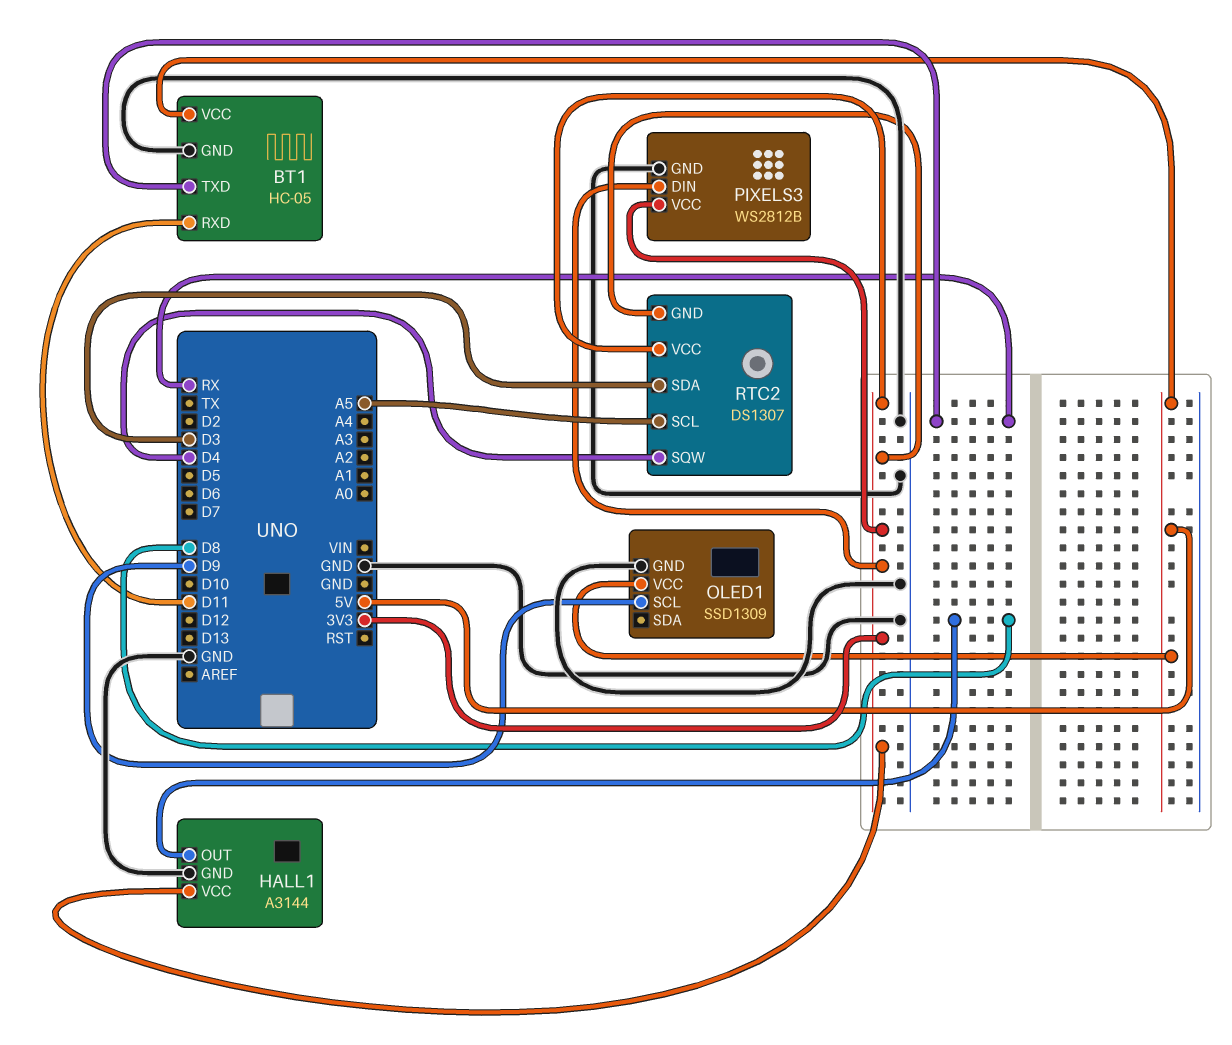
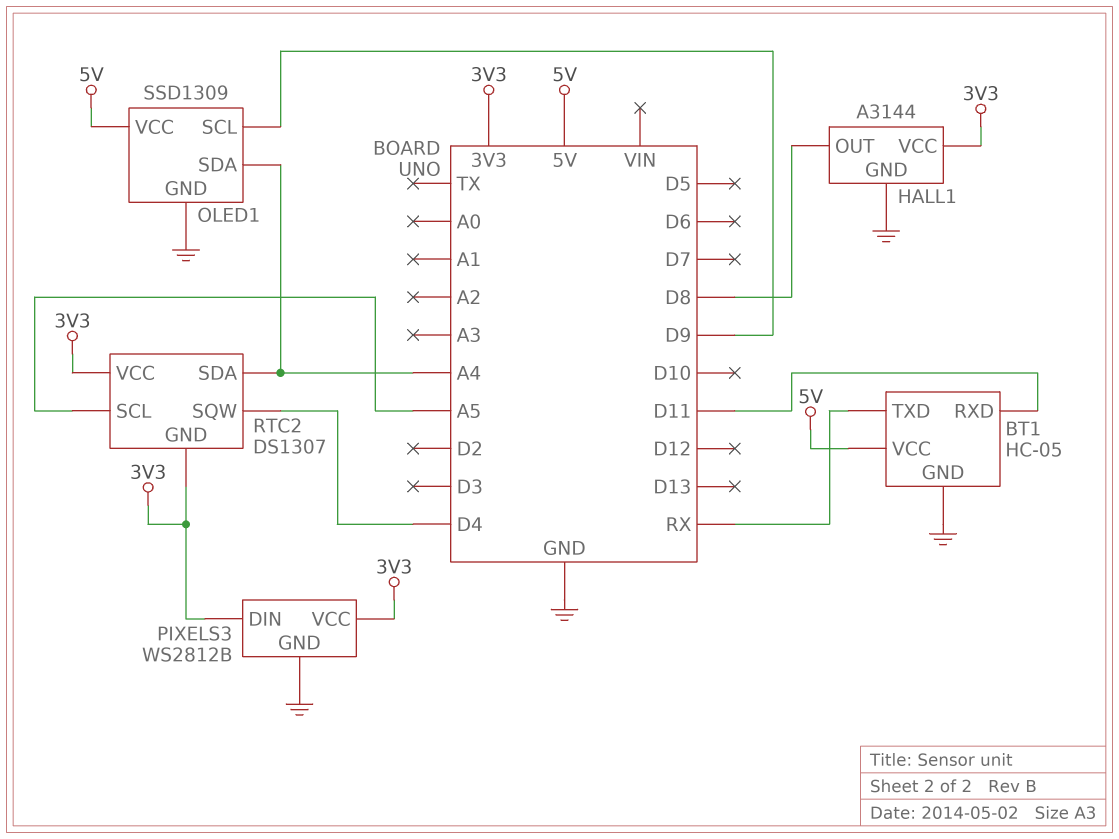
OLED1 pin SDA: none -> A4
RTC2 pin SDA: D3 -> A4

